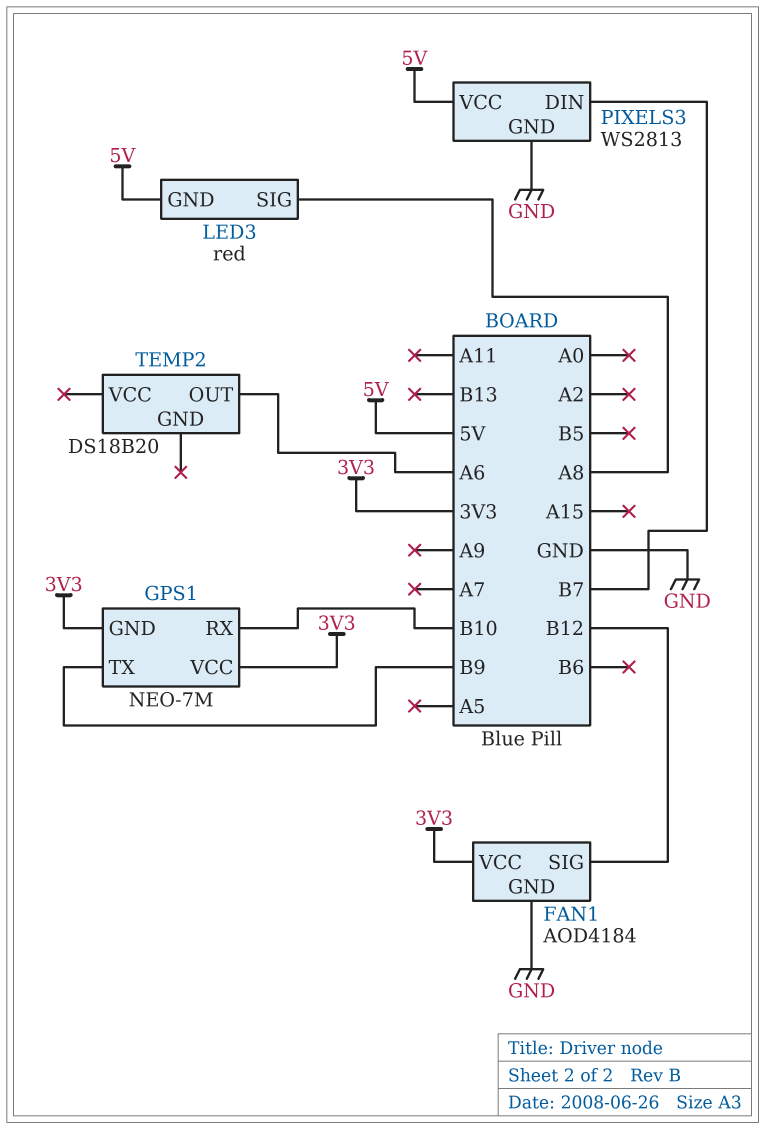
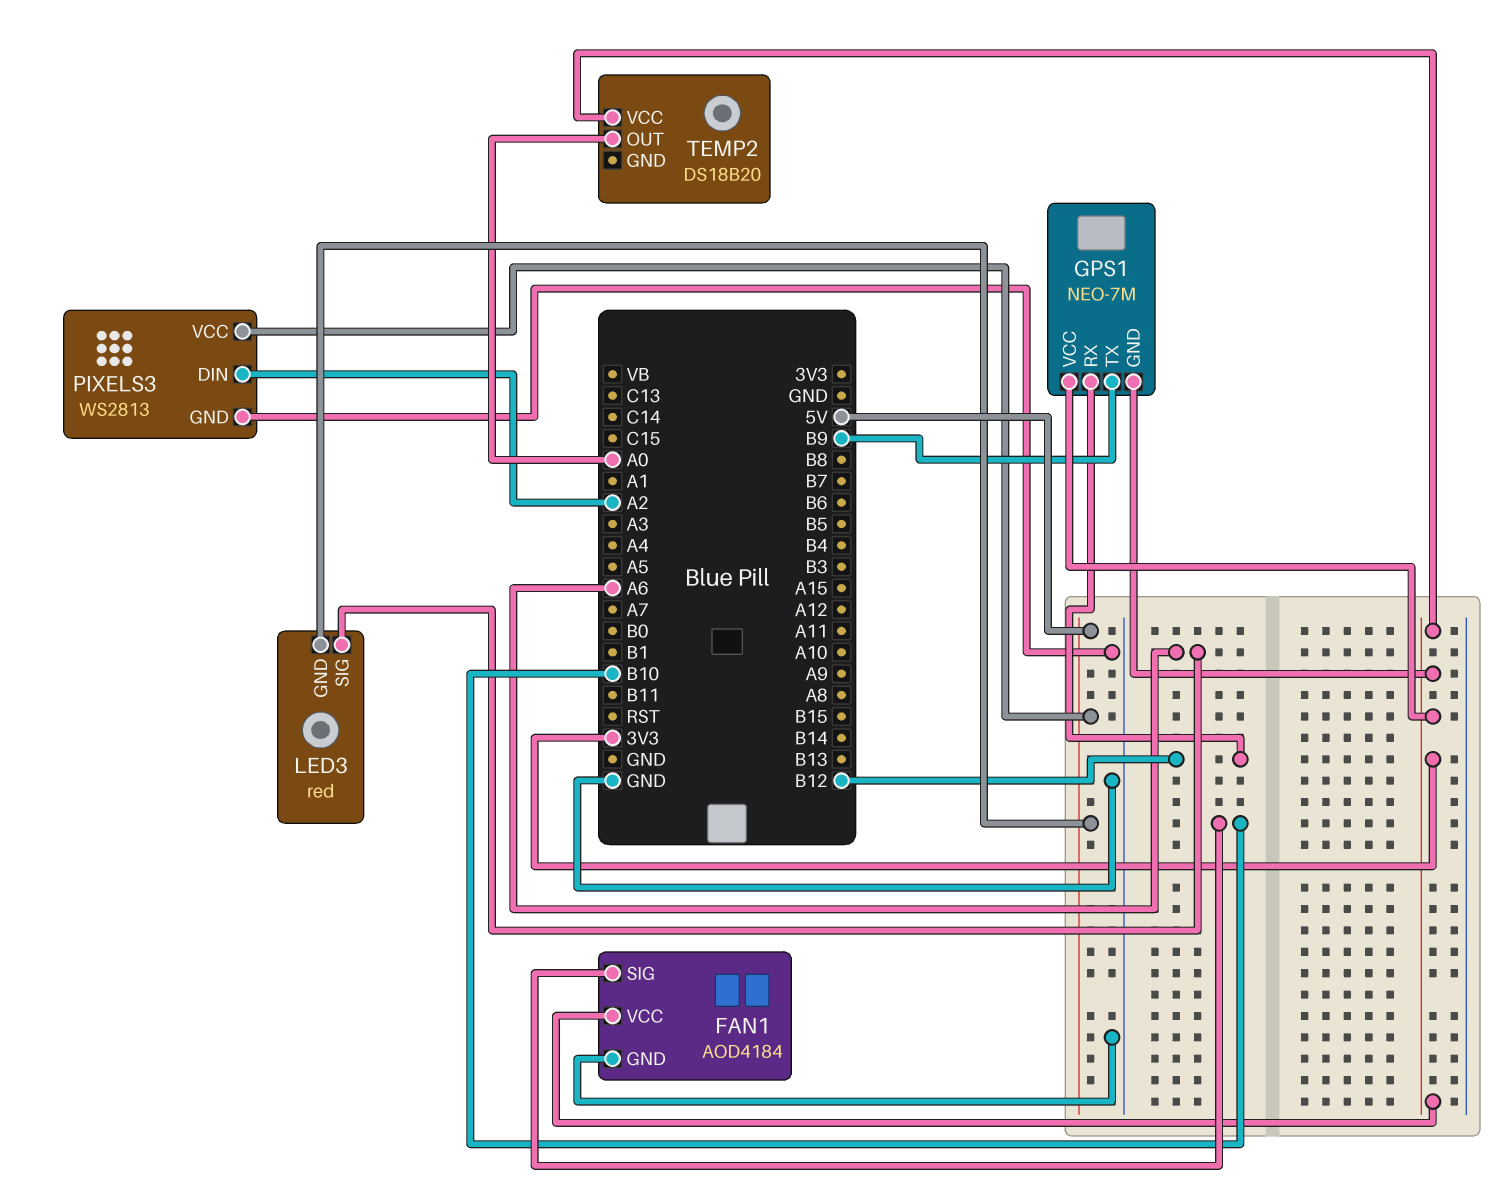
FAN1 pin SIG: B12 -> B10
GPS1 pin RX: B10 -> B12
LED3 pin SIG: A8 -> A6
PIXELS3 pin DIN: B7 -> A2
TEMP2 pin OUT: A6 -> A0
TEMP2 pin VCC: none -> 3V3

